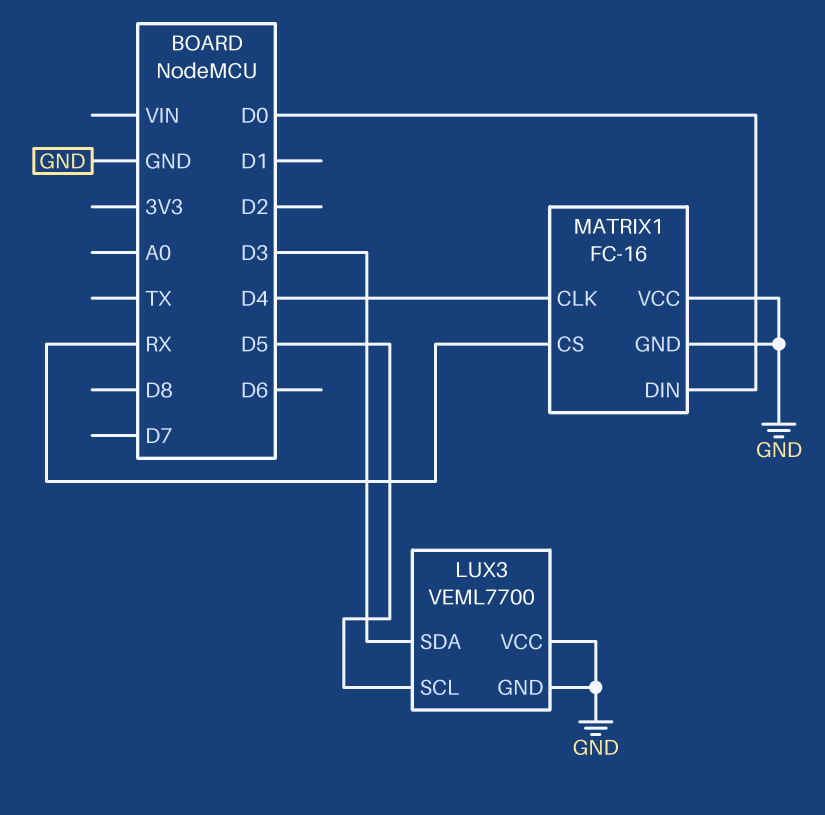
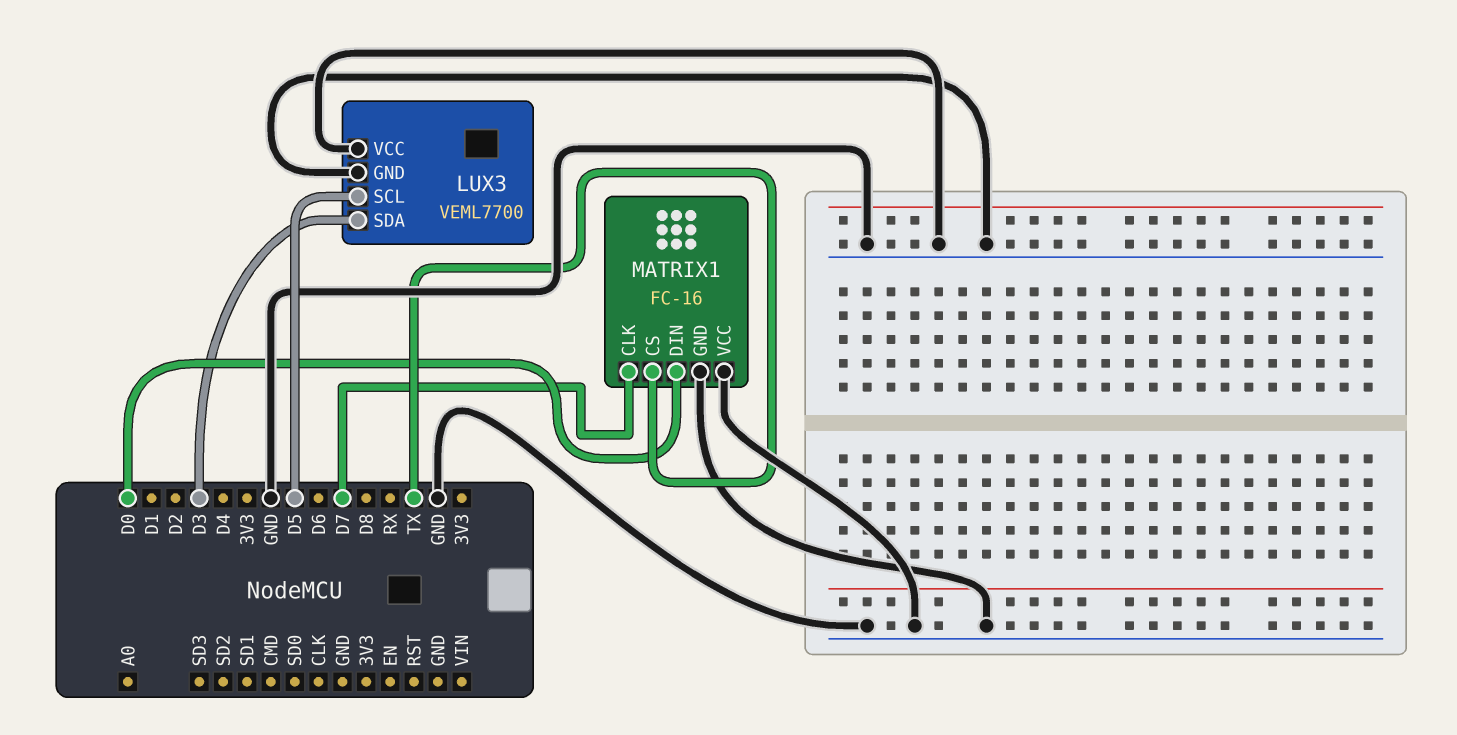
MATRIX1 pin CLK: D4 -> D7
MATRIX1 pin CS: RX -> TX

